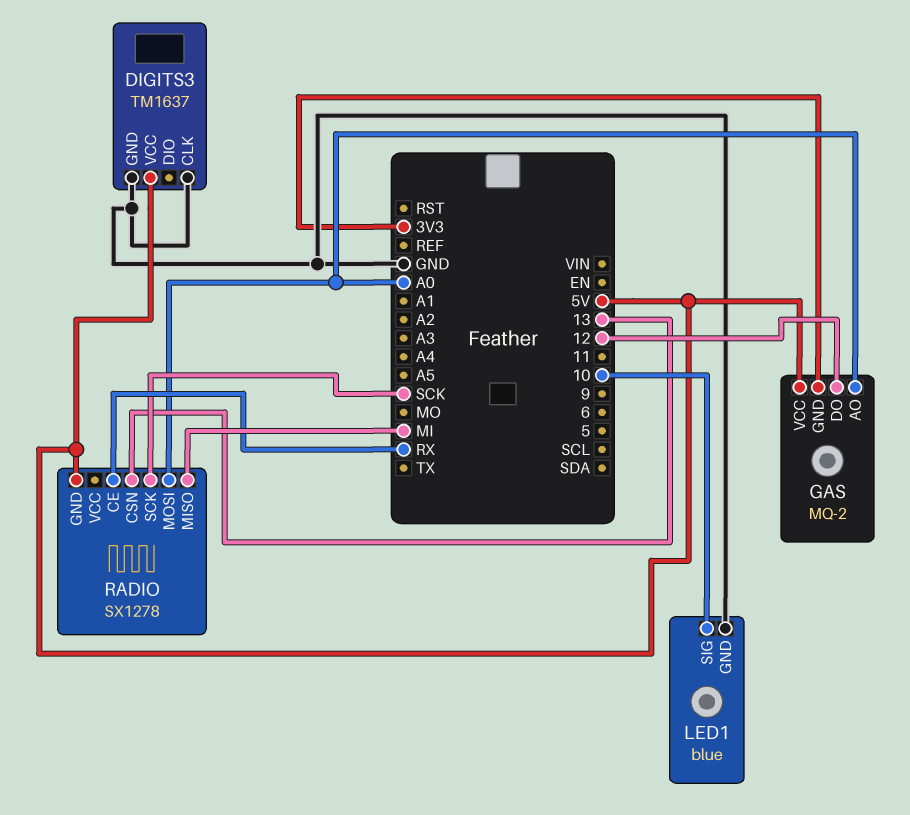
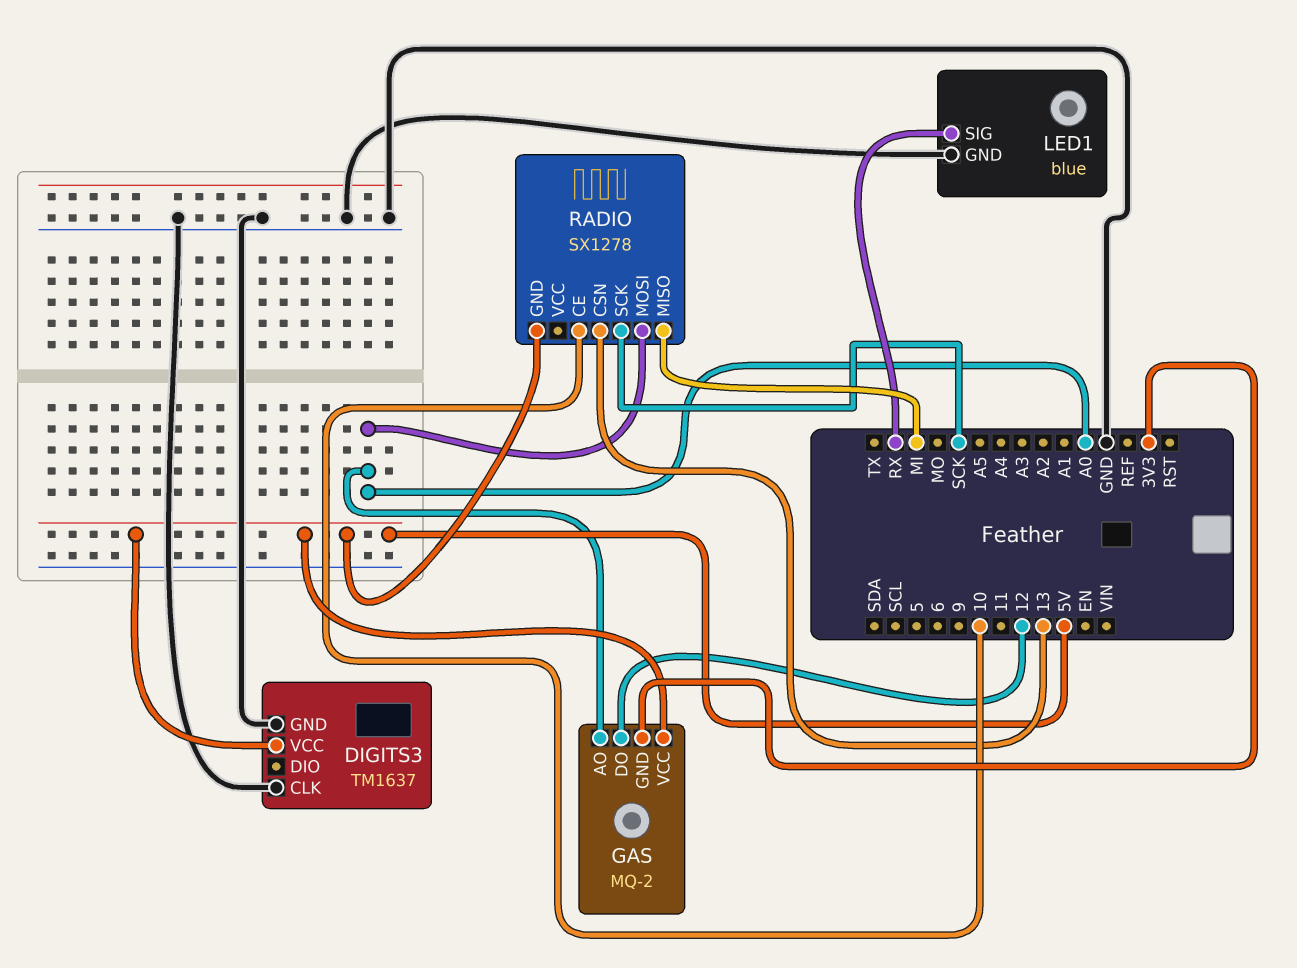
LED1 pin SIG: 10 -> RX
RADIO pin CE: RX -> 10

